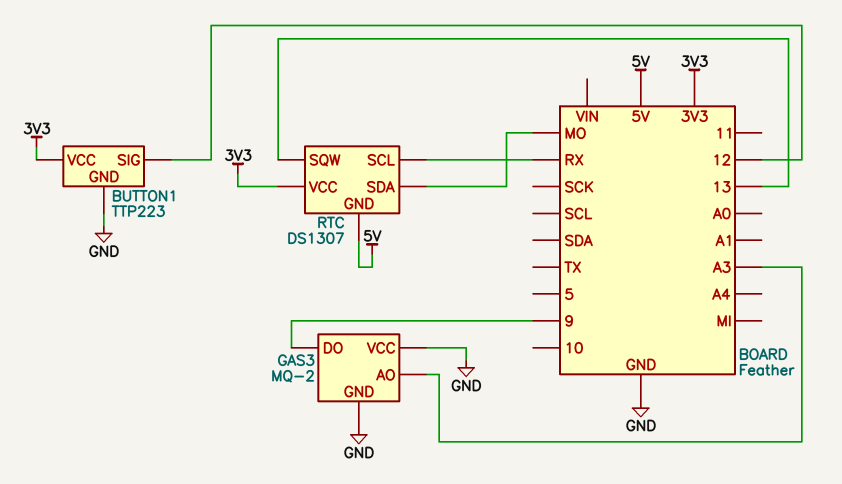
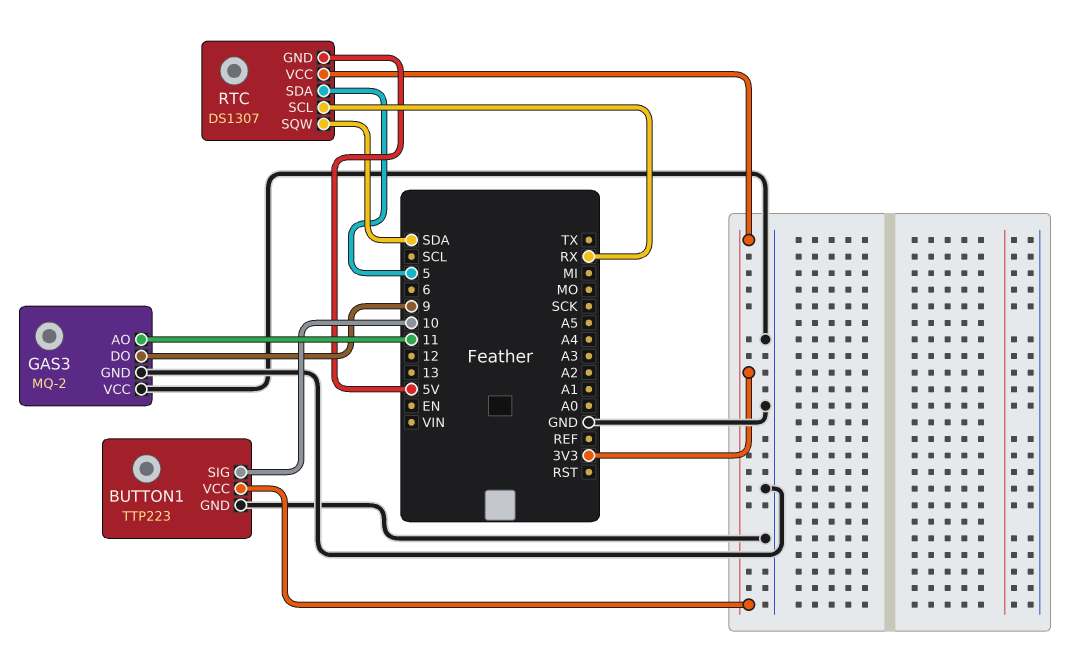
BUTTON1 pin SIG: 12 -> 10
GAS3 pin AO: A3 -> 11
RTC pin SDA: MO -> 5
RTC pin SQW: 13 -> SDA

